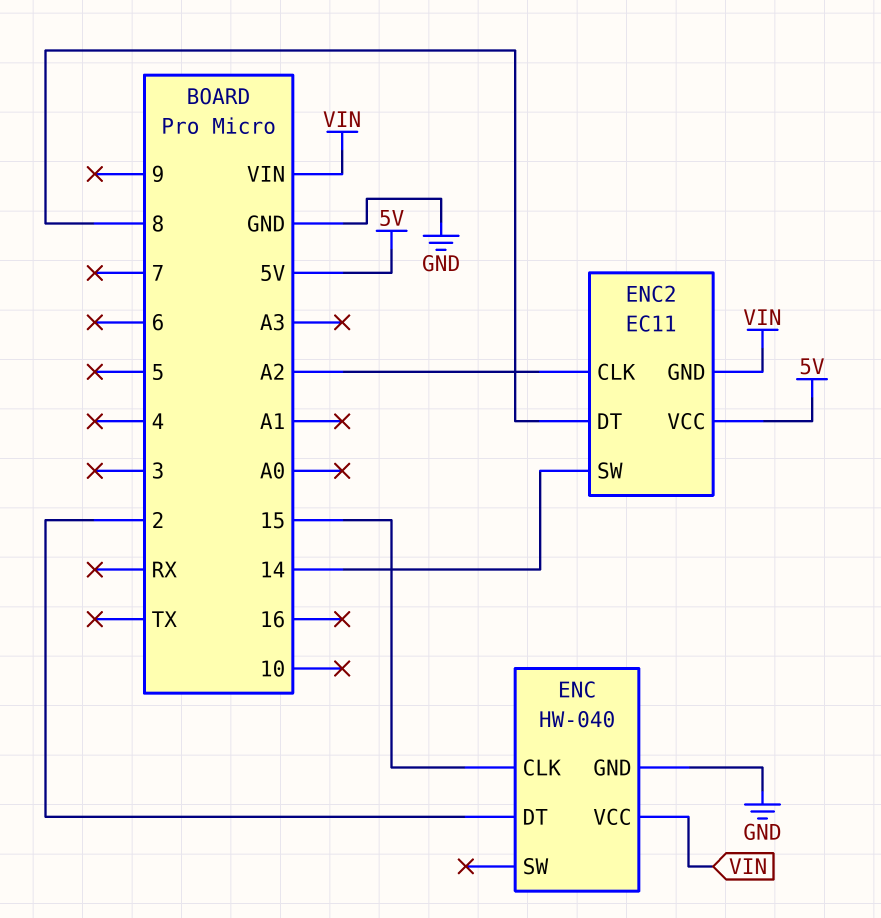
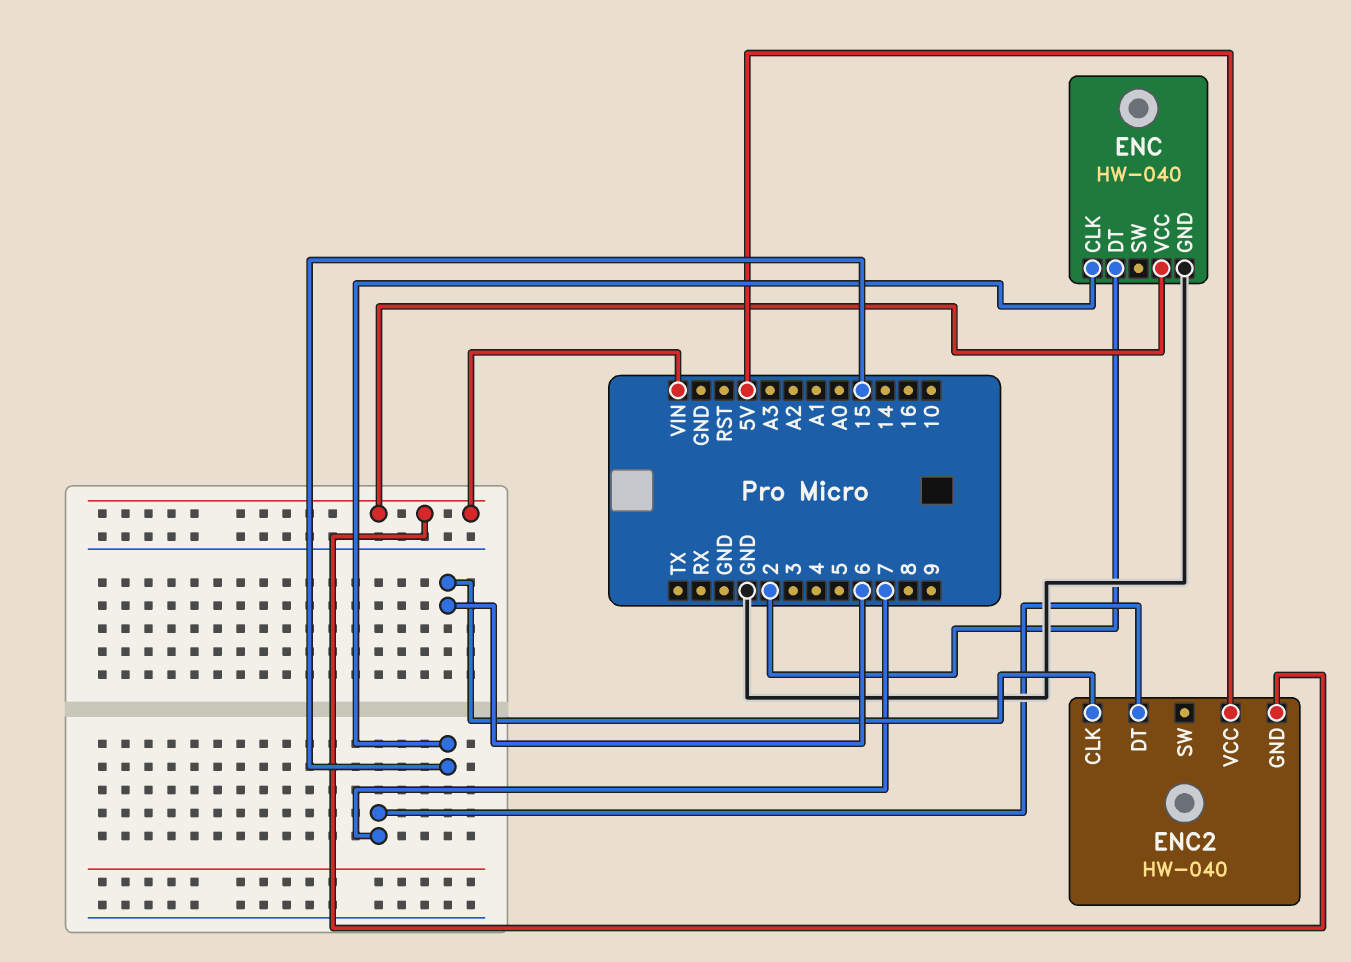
ENC2: EC11 -> HW-040
ENC2 pin CLK: A2 -> 6
ENC2 pin DT: 8 -> 7
ENC2 pin SW: 14 -> none

